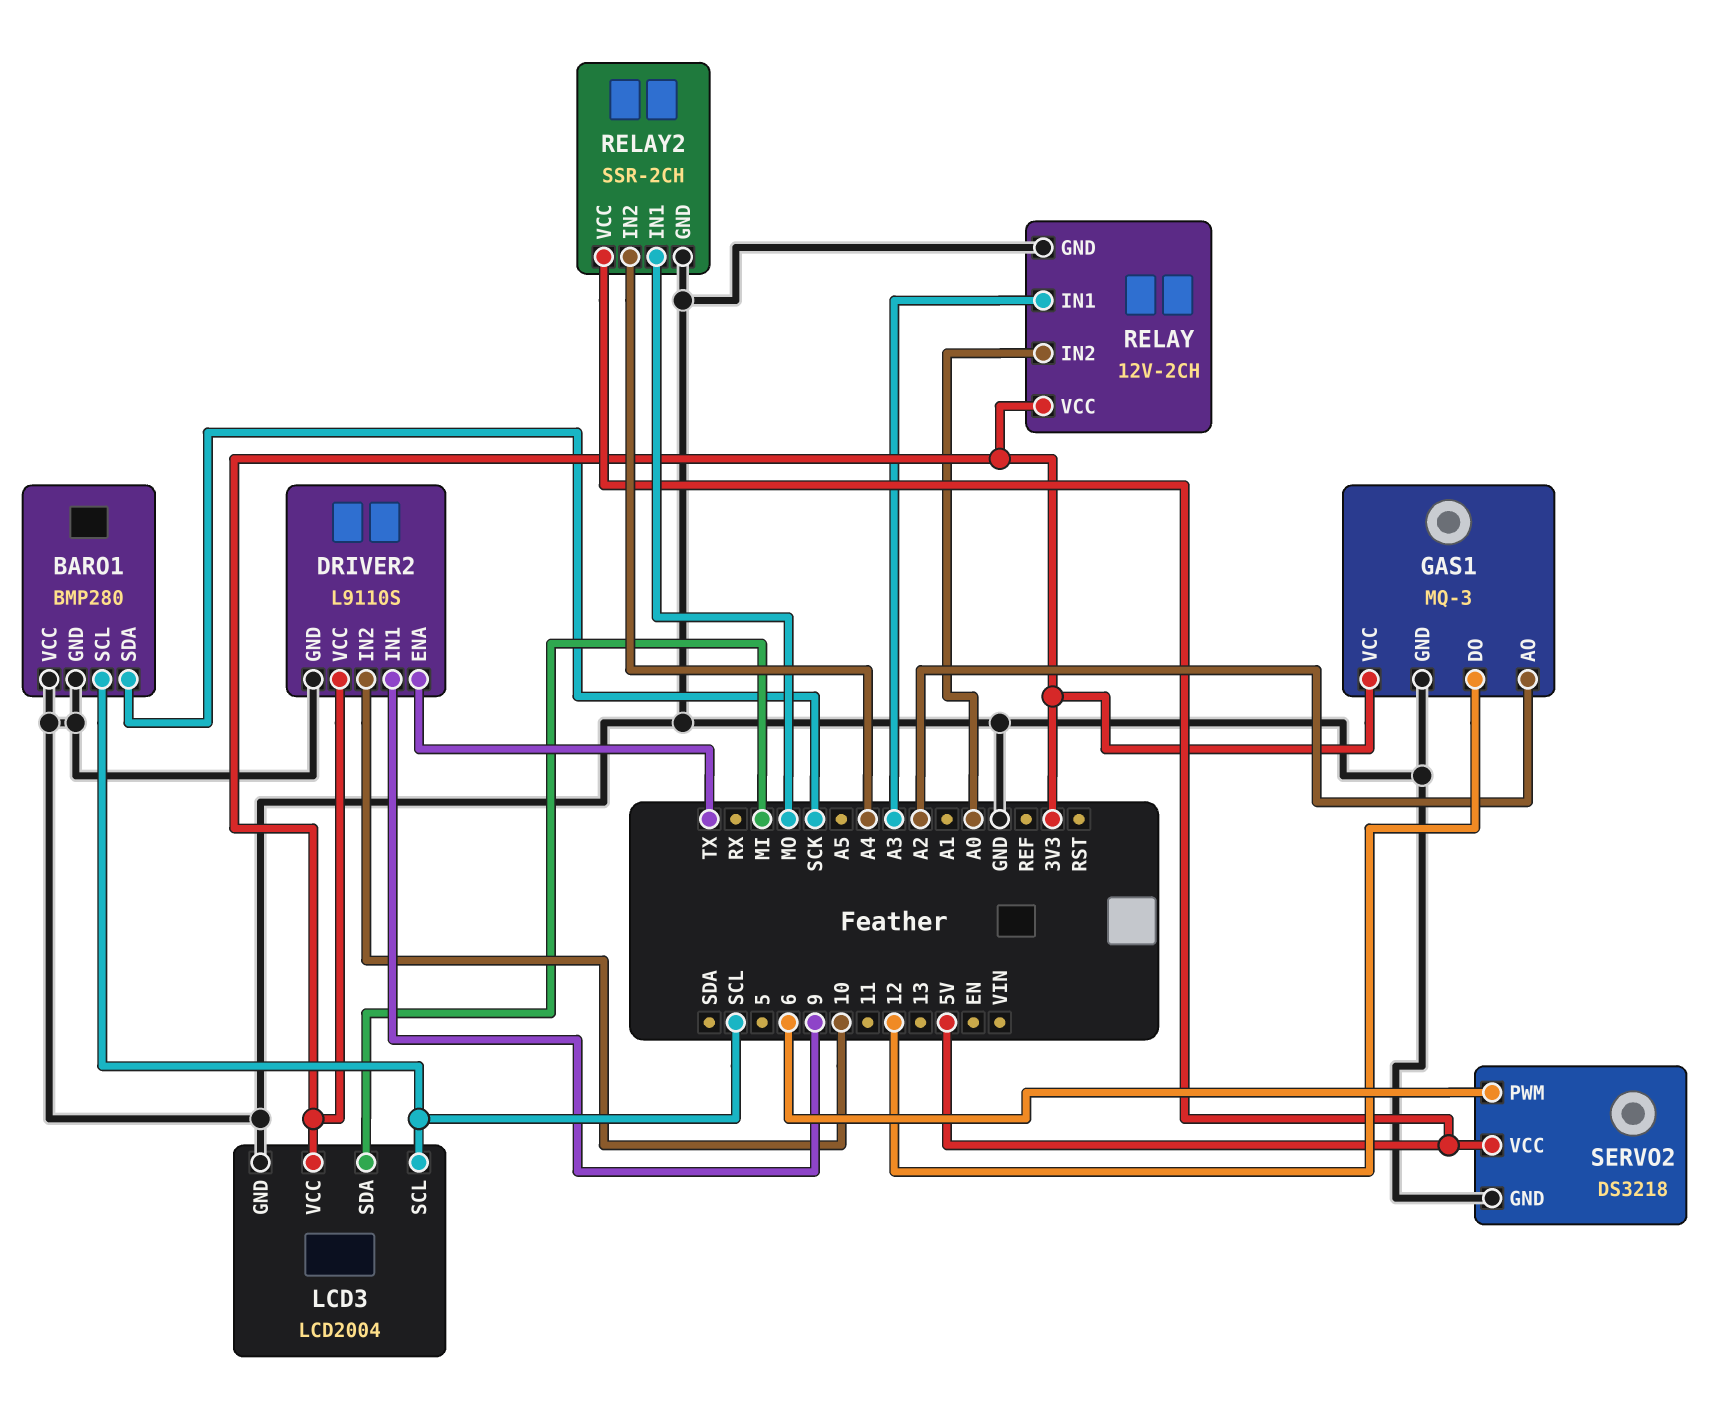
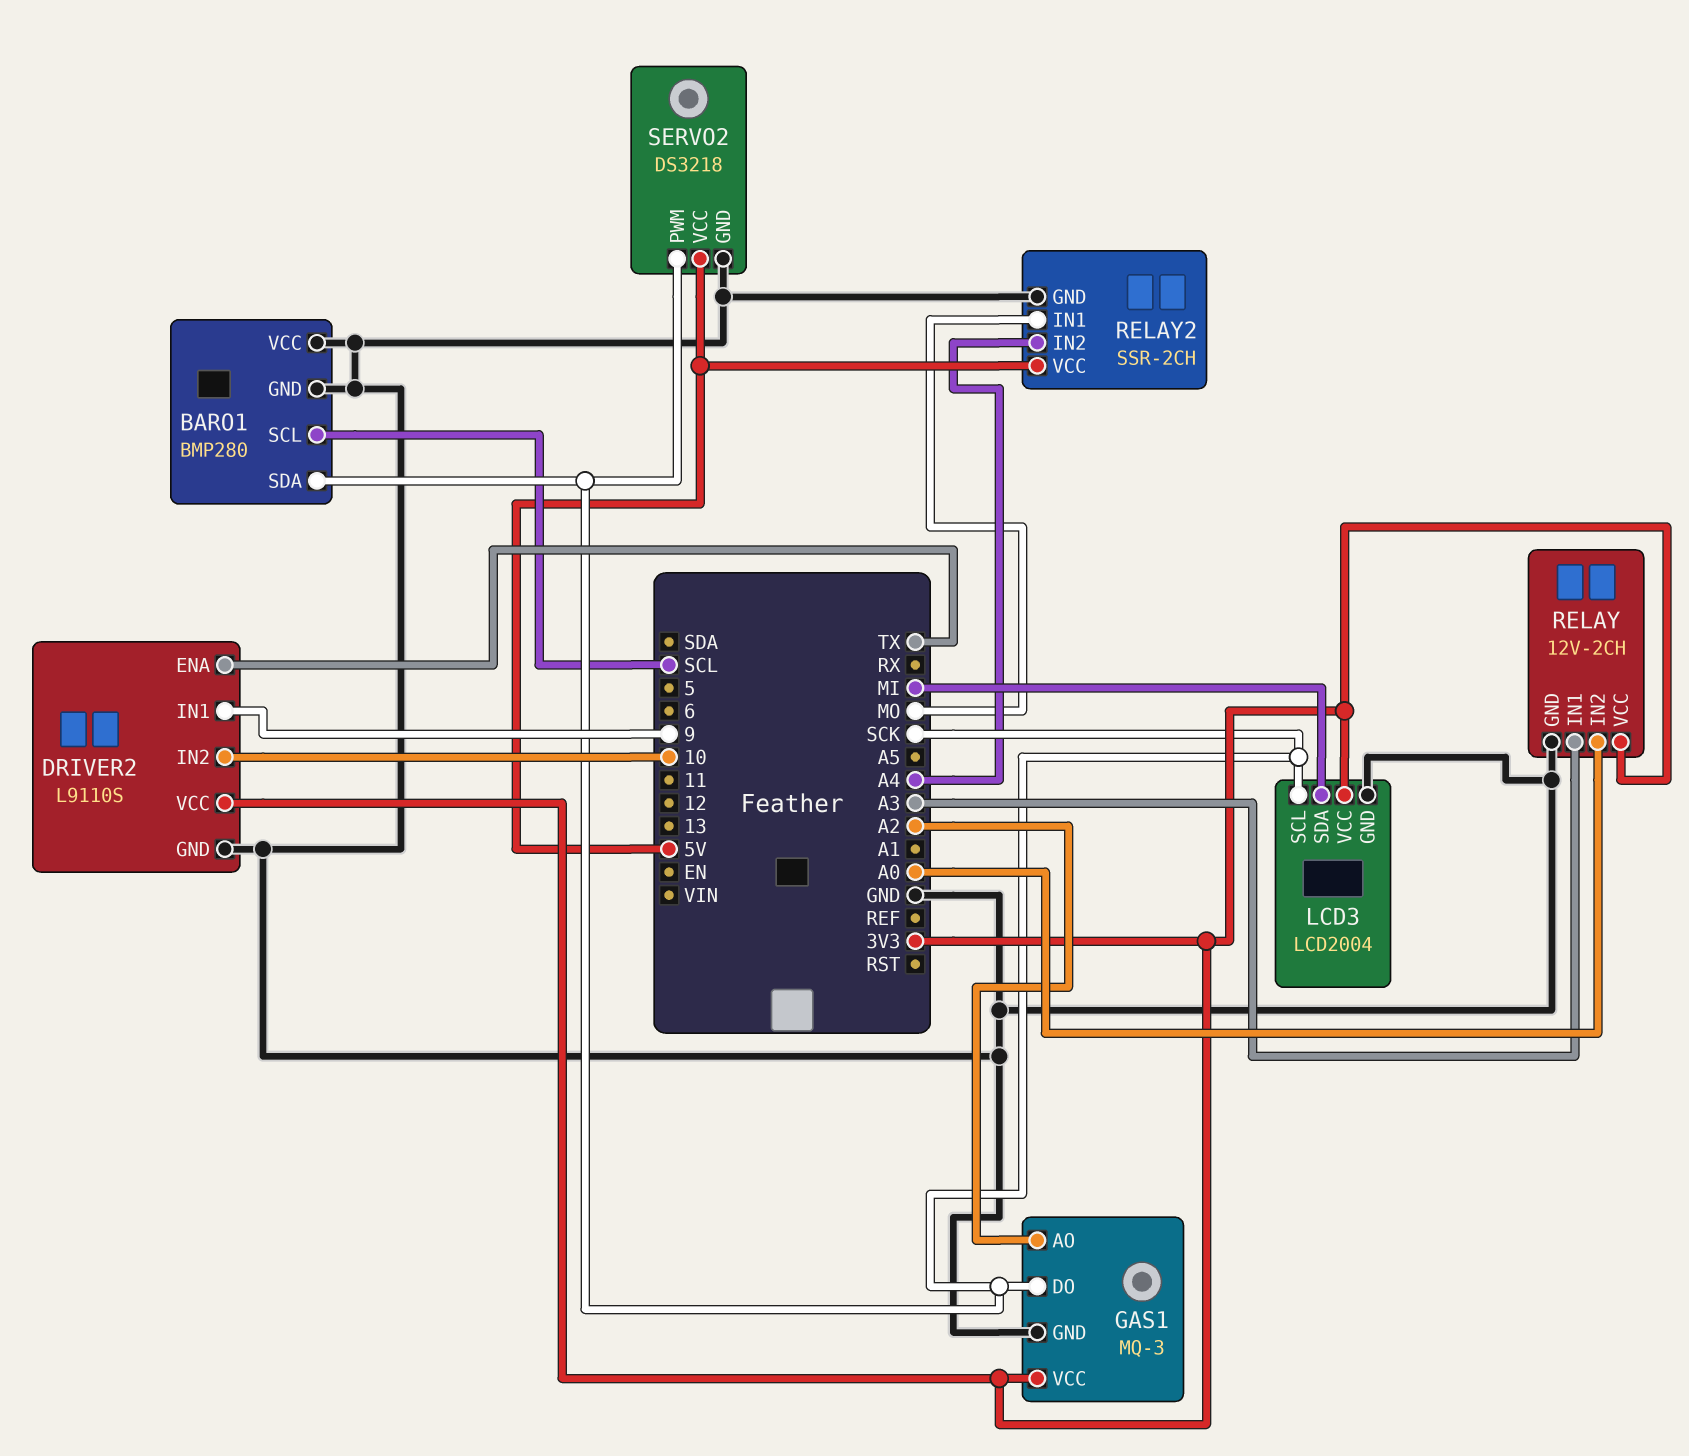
GAS1 pin DO: 12 -> SCK
LCD3 pin SCL: SCL -> SCK
SERVO2 pin PWM: 6 -> SCK

